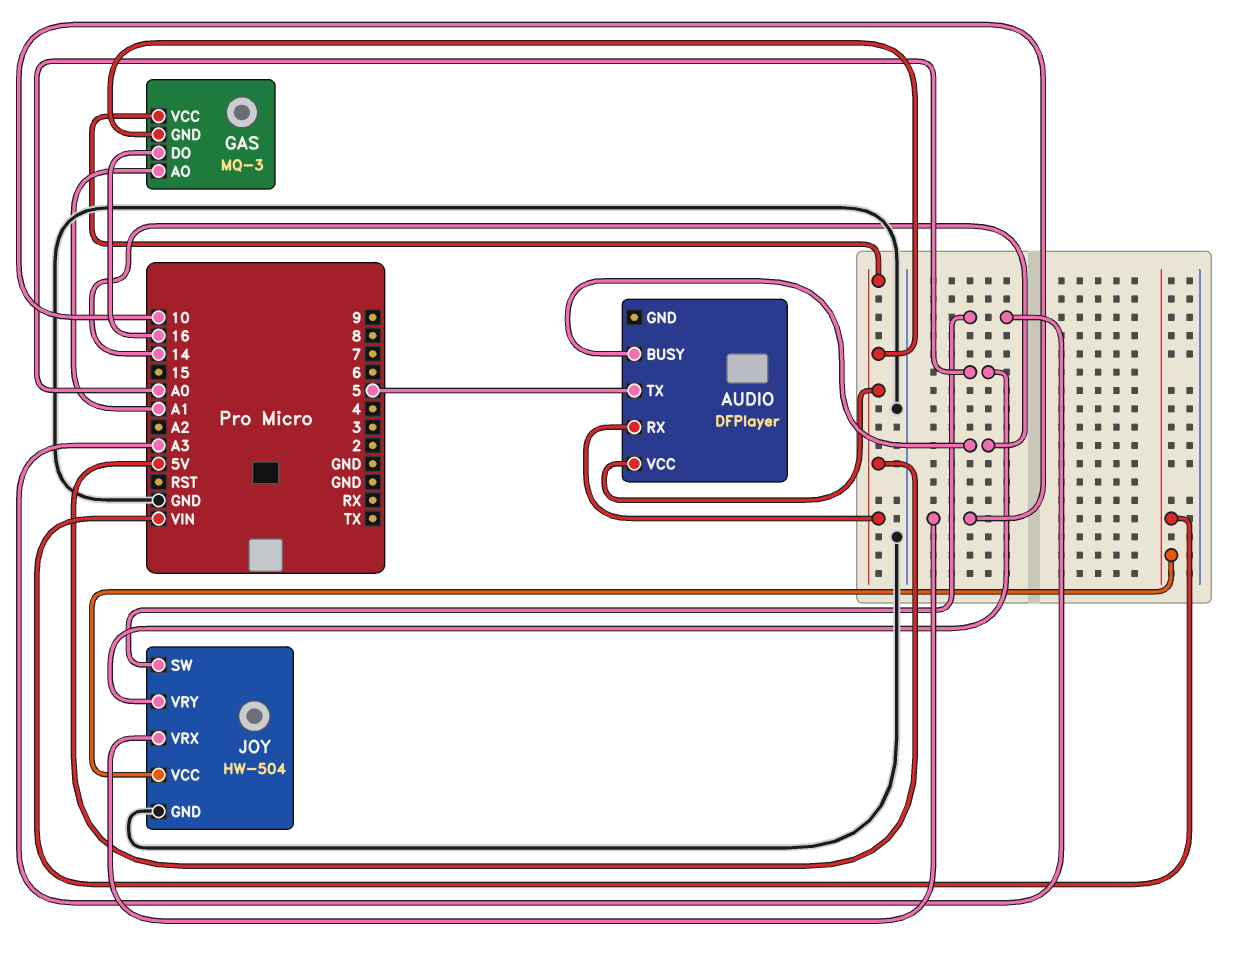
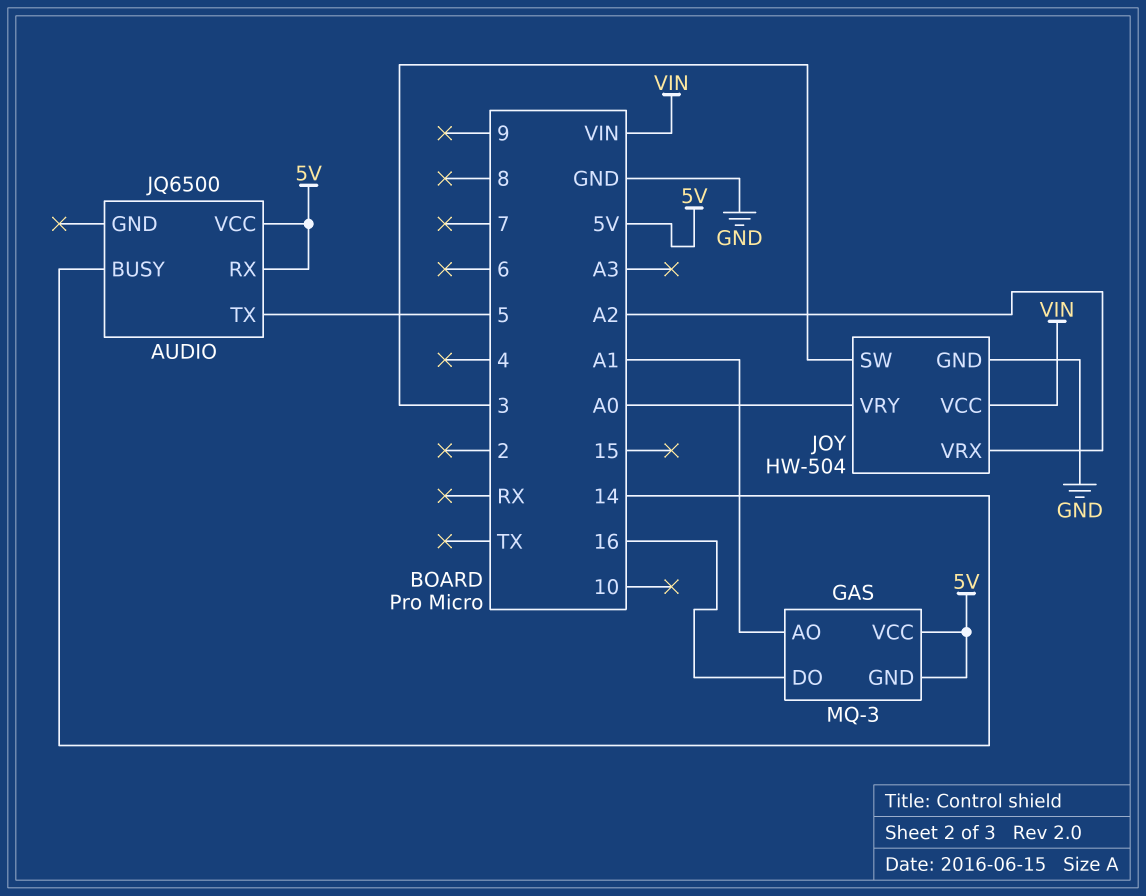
AUDIO: DFPlayer -> JQ6500
JOY pin SW: A3 -> 3
JOY pin VRX: 10 -> A2

